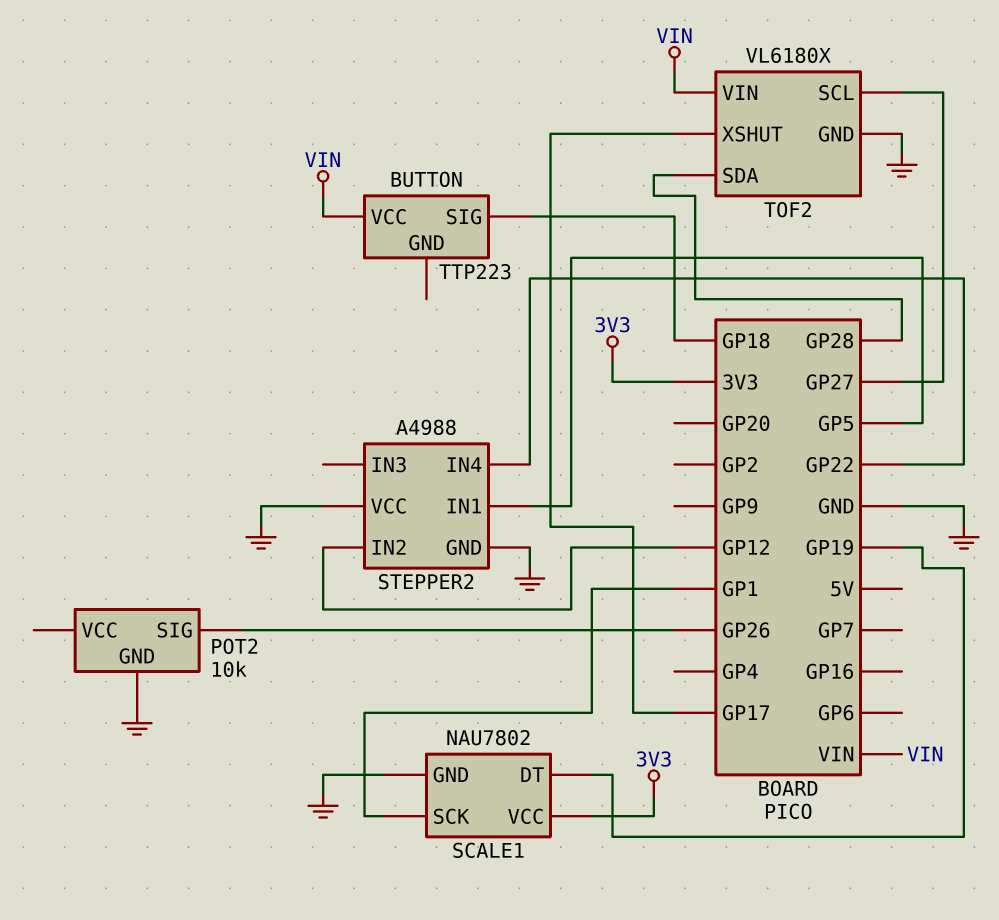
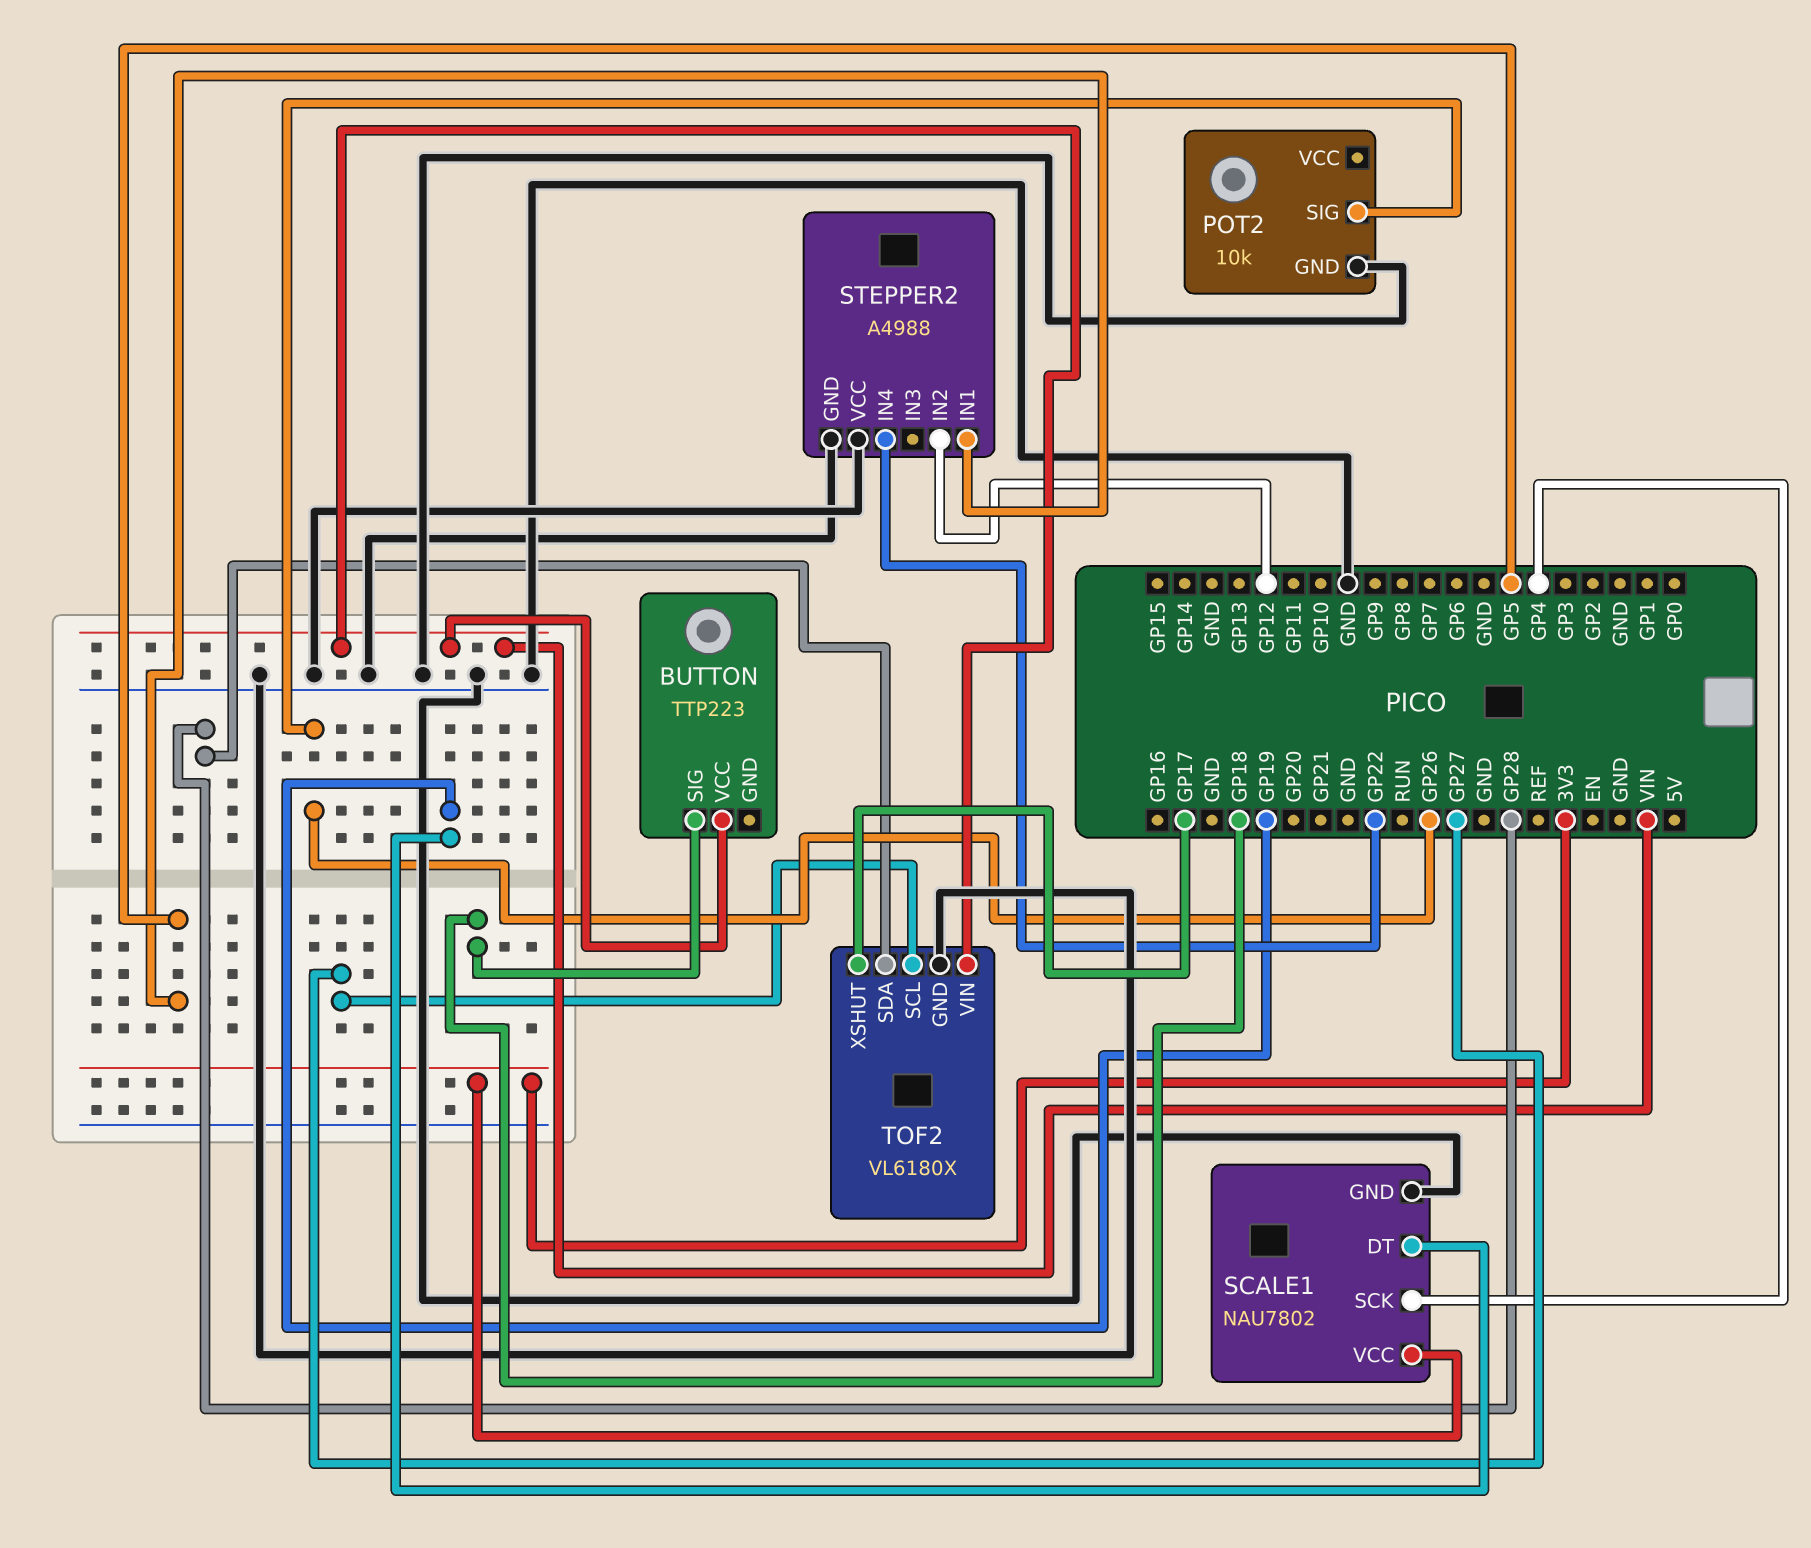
SCALE1 pin SCK: GP1 -> GP4

